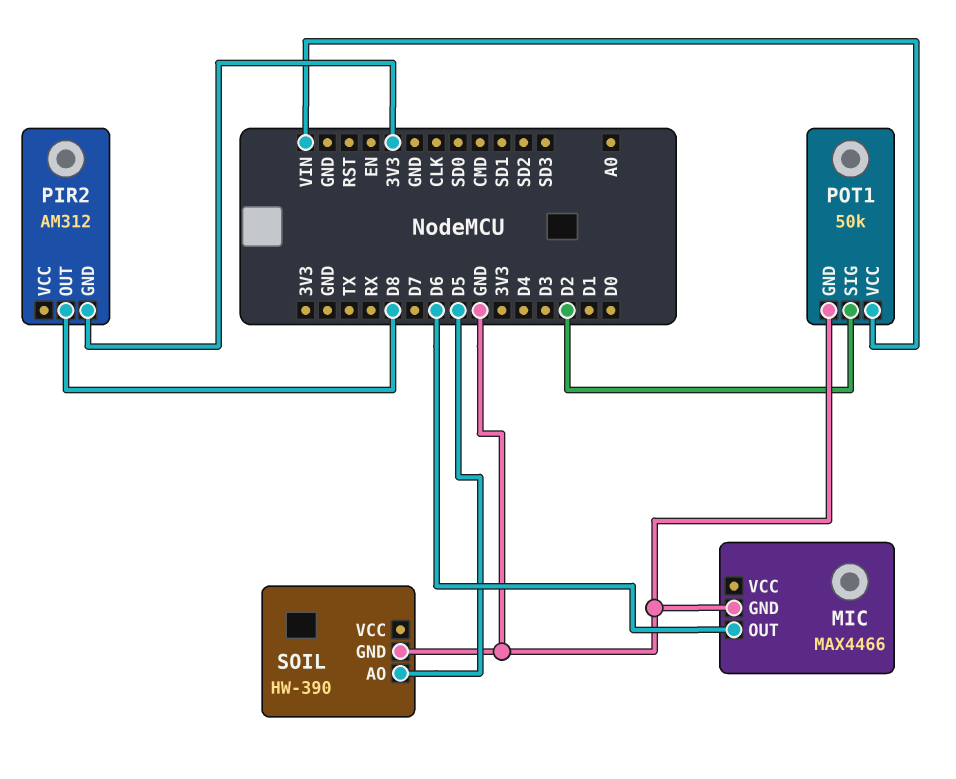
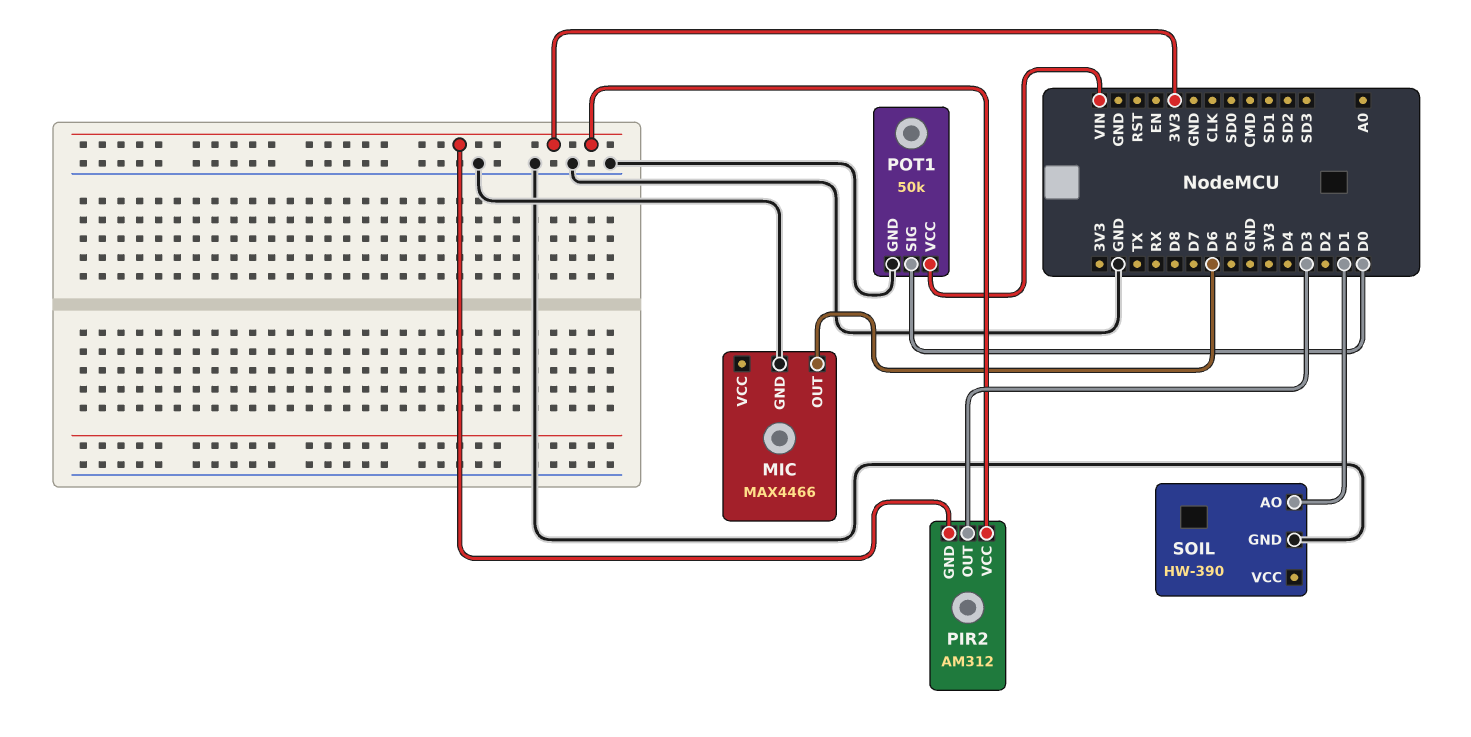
PIR2 pin OUT: D8 -> D3
PIR2 pin VCC: none -> 3V3
POT1 pin SIG: D2 -> D0
SOIL pin AO: D5 -> D1

